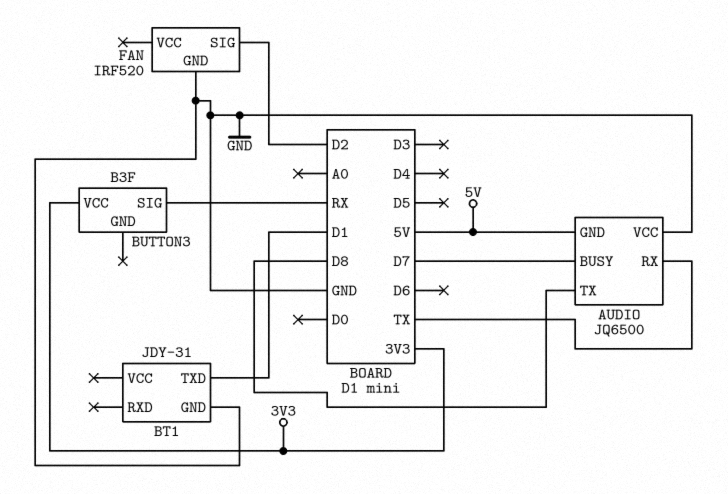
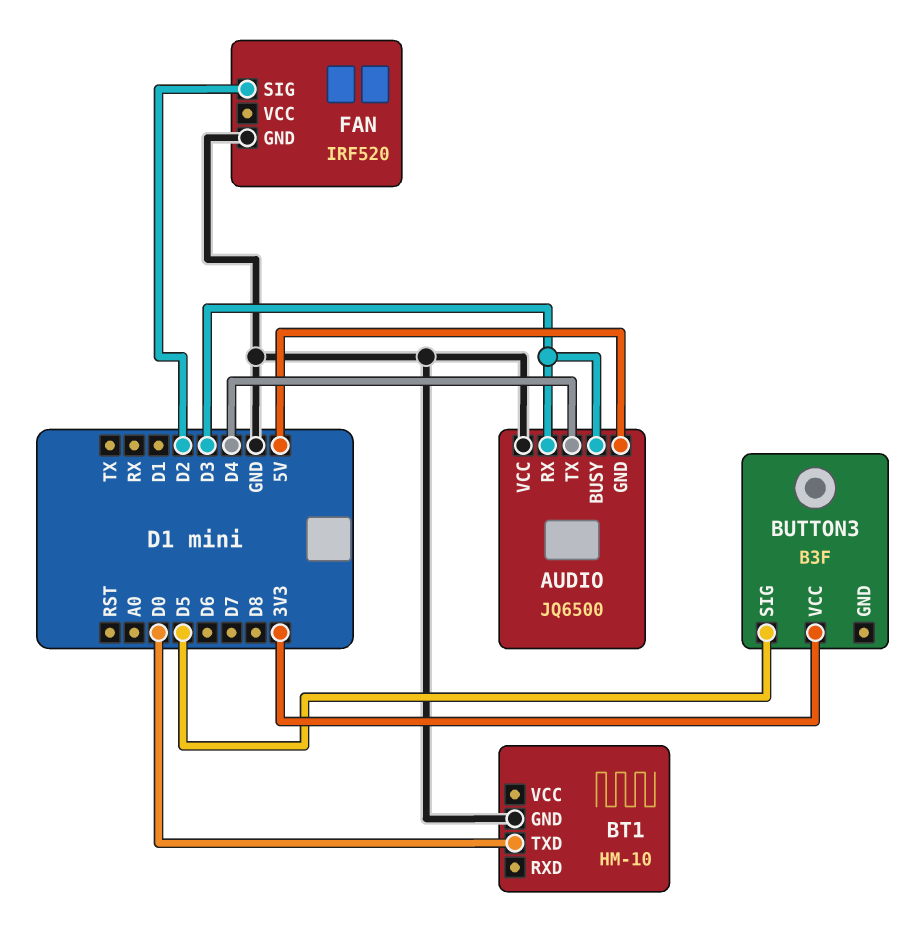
AUDIO pin BUSY: D7 -> D3
AUDIO pin RX: TX -> D3
AUDIO pin TX: D8 -> D4
BT1: JDY-31 -> HM-10
BT1 pin TXD: D1 -> D0
BUTTON3 pin SIG: RX -> D5

